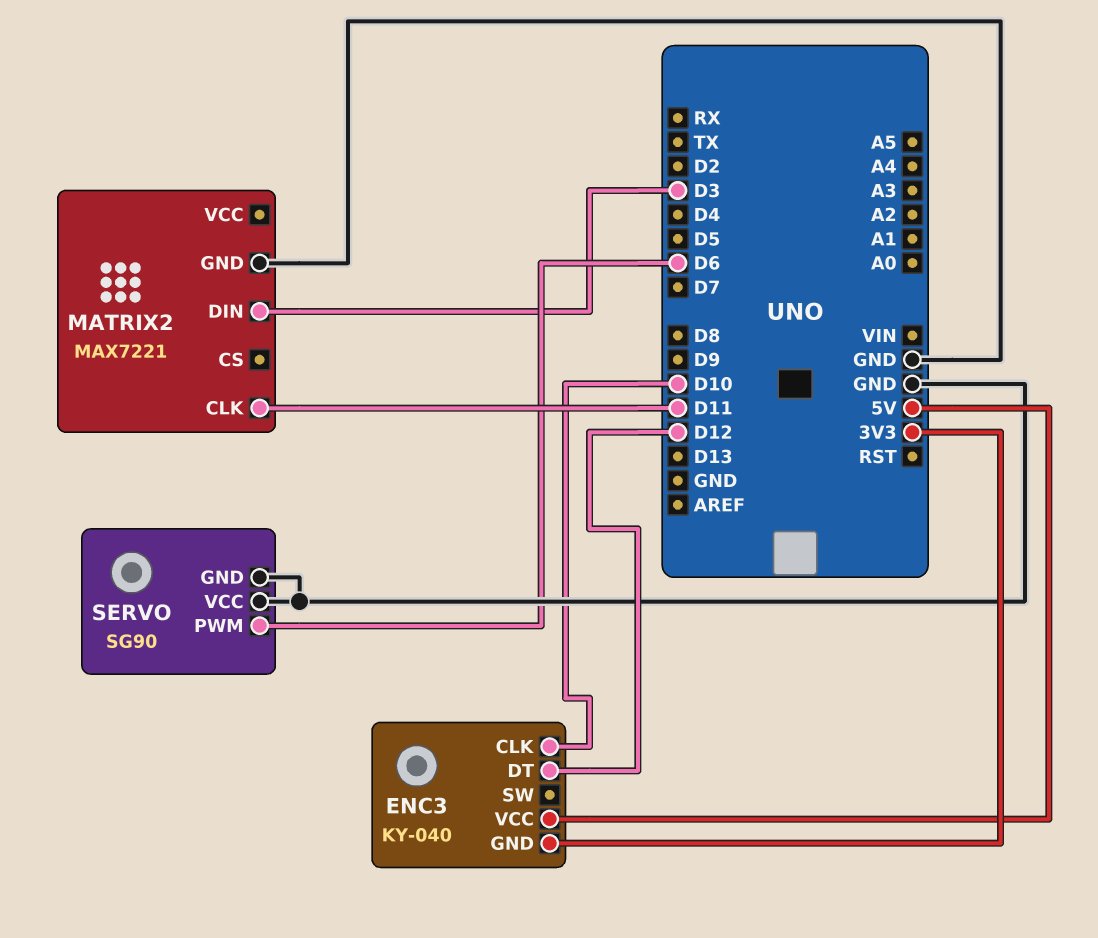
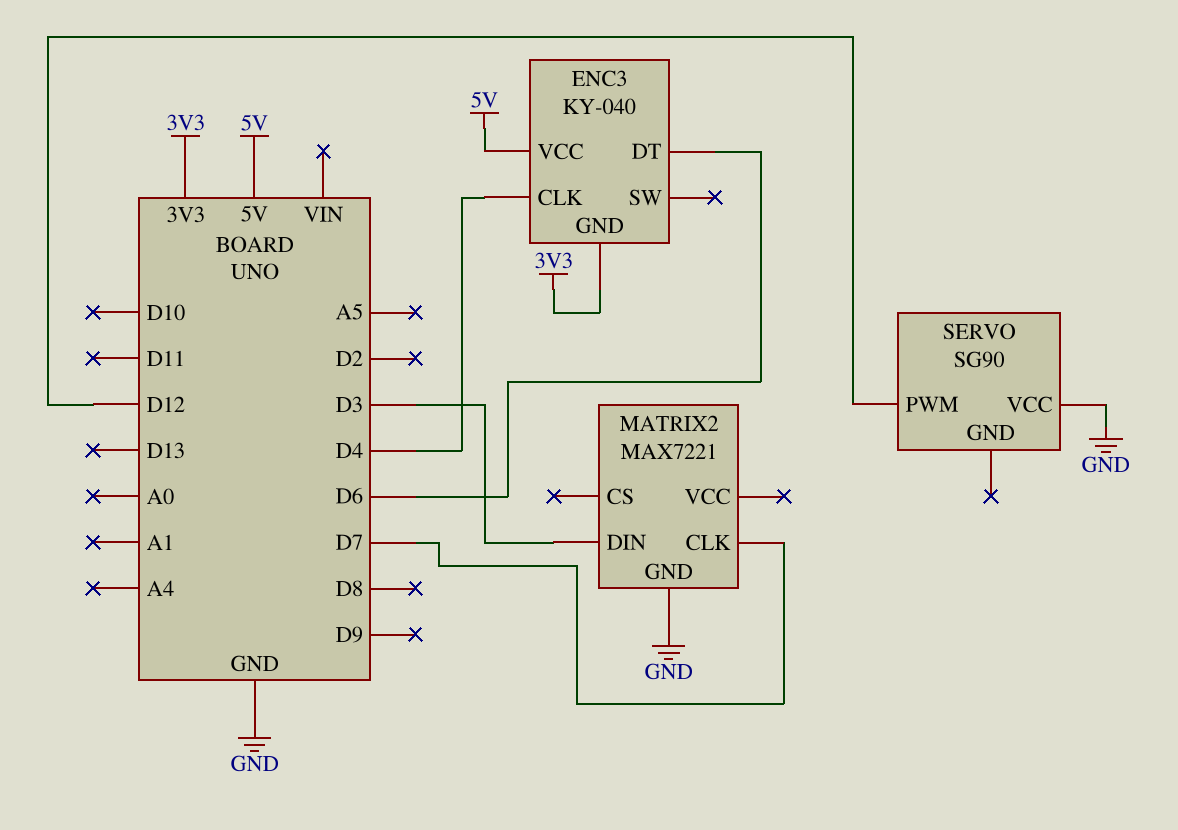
ENC3 pin CLK: D10 -> D4
ENC3 pin DT: D12 -> D6
MATRIX2 pin CLK: D11 -> D7
SERVO pin GND: GND -> none
SERVO pin PWM: D6 -> D12

